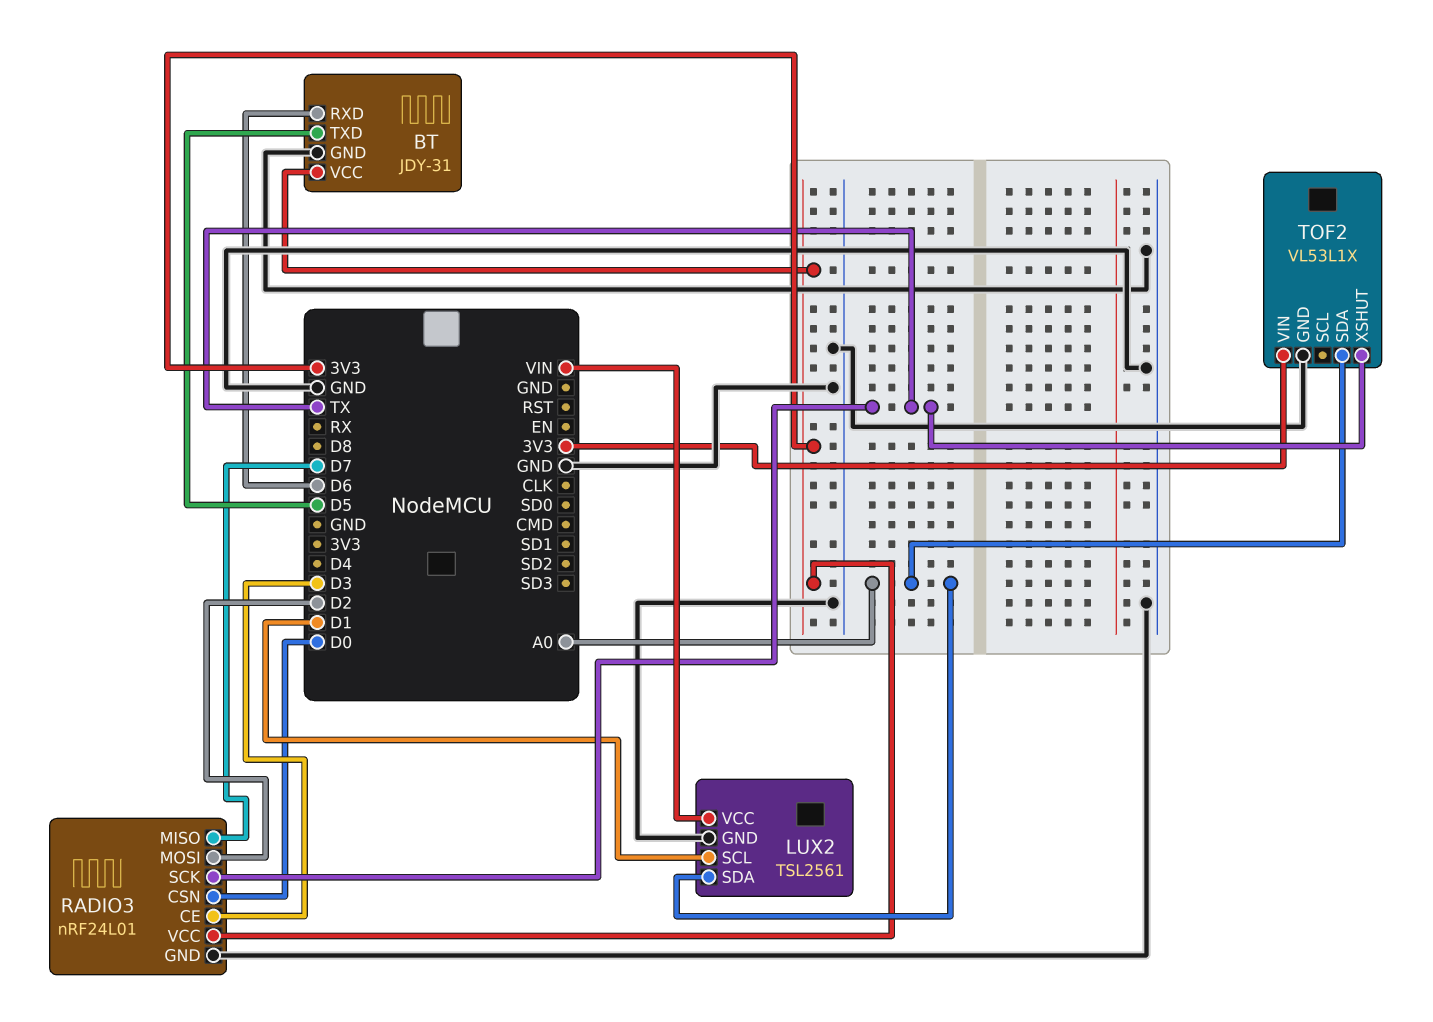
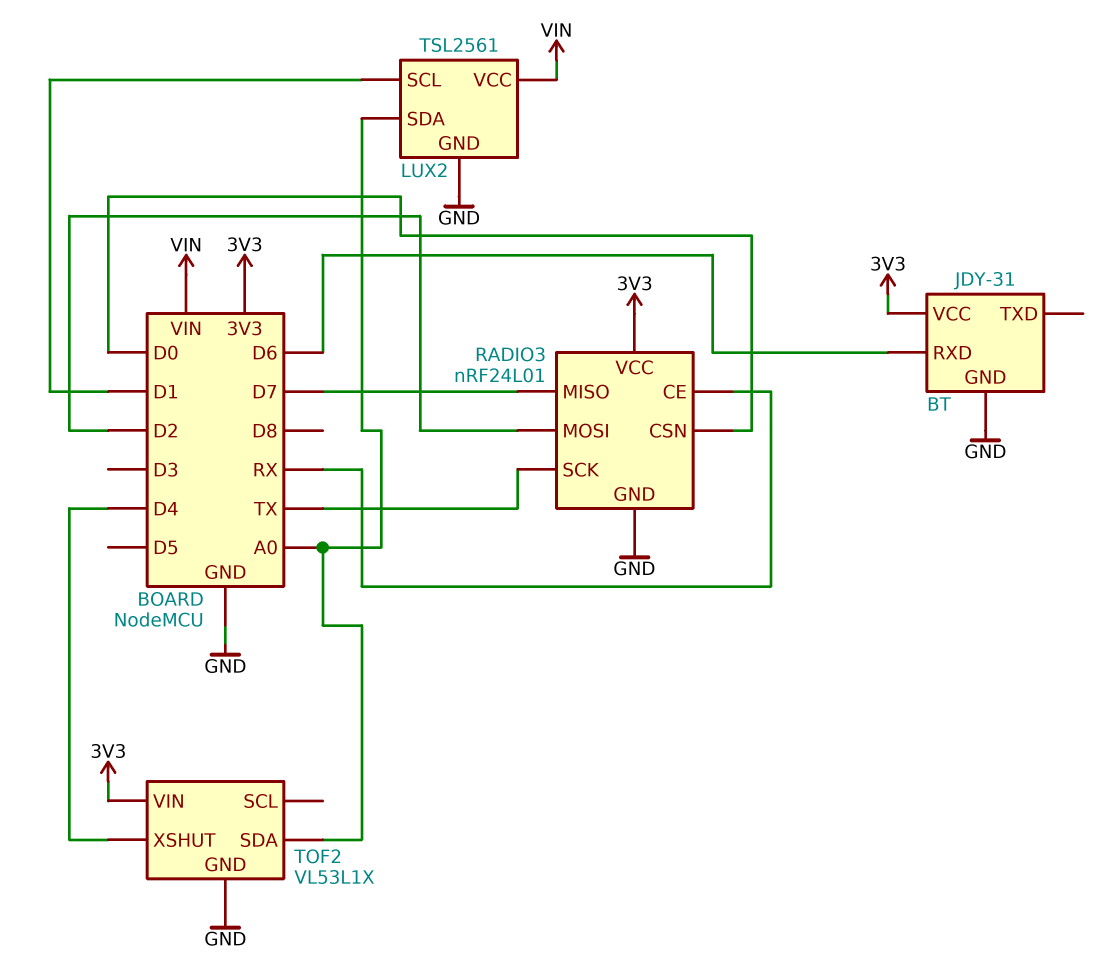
BT pin TXD: D5 -> none
RADIO3 pin CE: D3 -> RX
TOF2 pin XSHUT: TX -> D4

